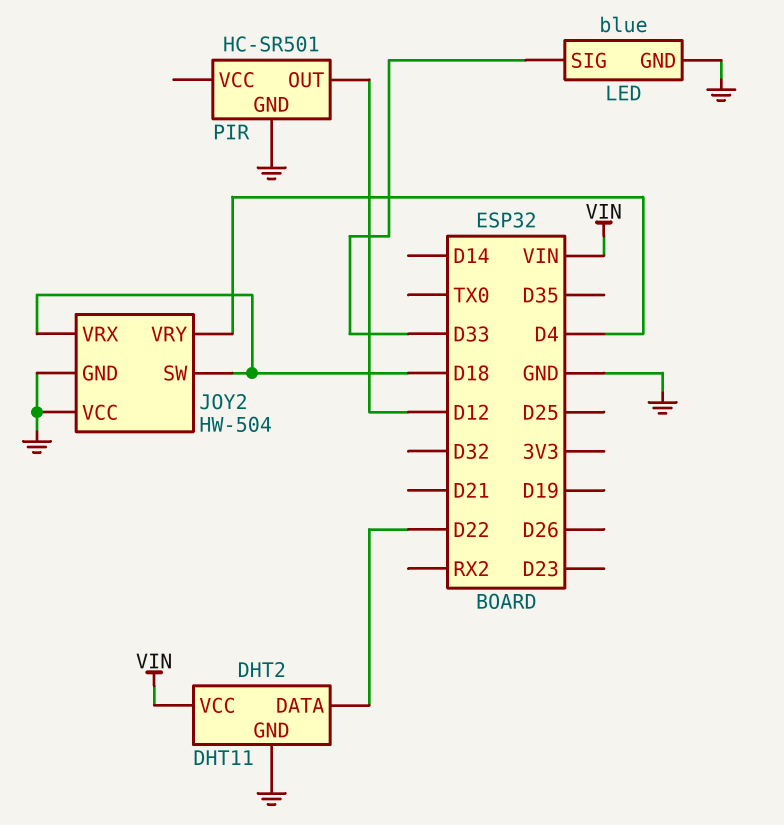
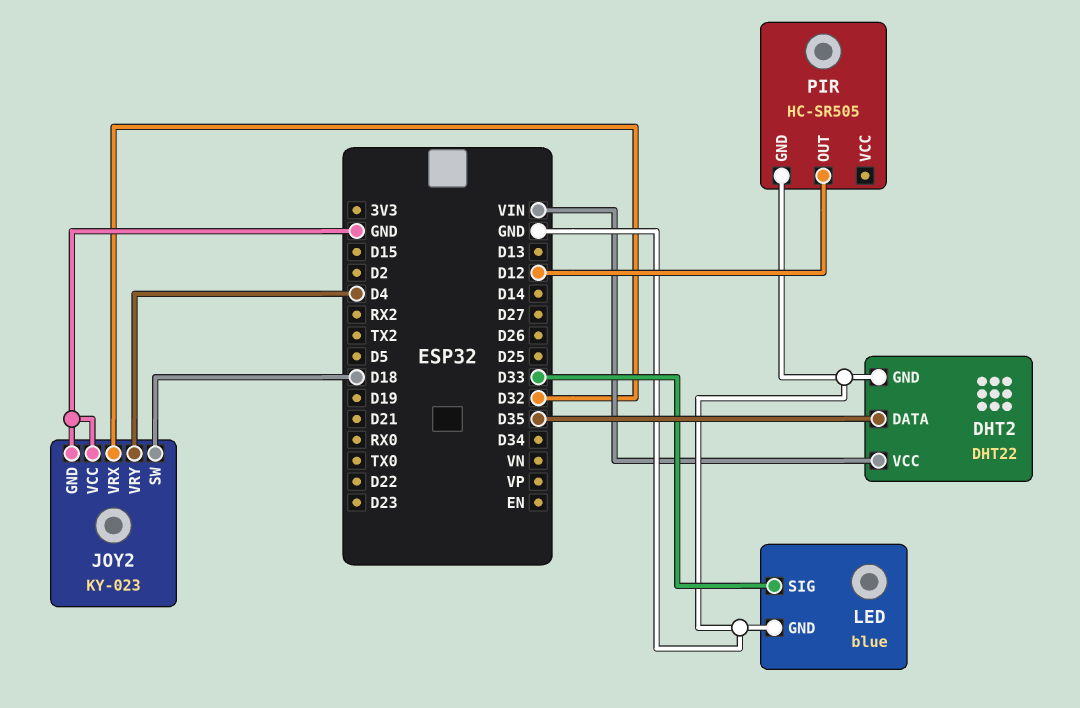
DHT2: DHT11 -> DHT22
DHT2 pin DATA: D22 -> D35
JOY2: HW-504 -> KY-023
JOY2 pin VRX: D18 -> D32
PIR: HC-SR501 -> HC-SR505

